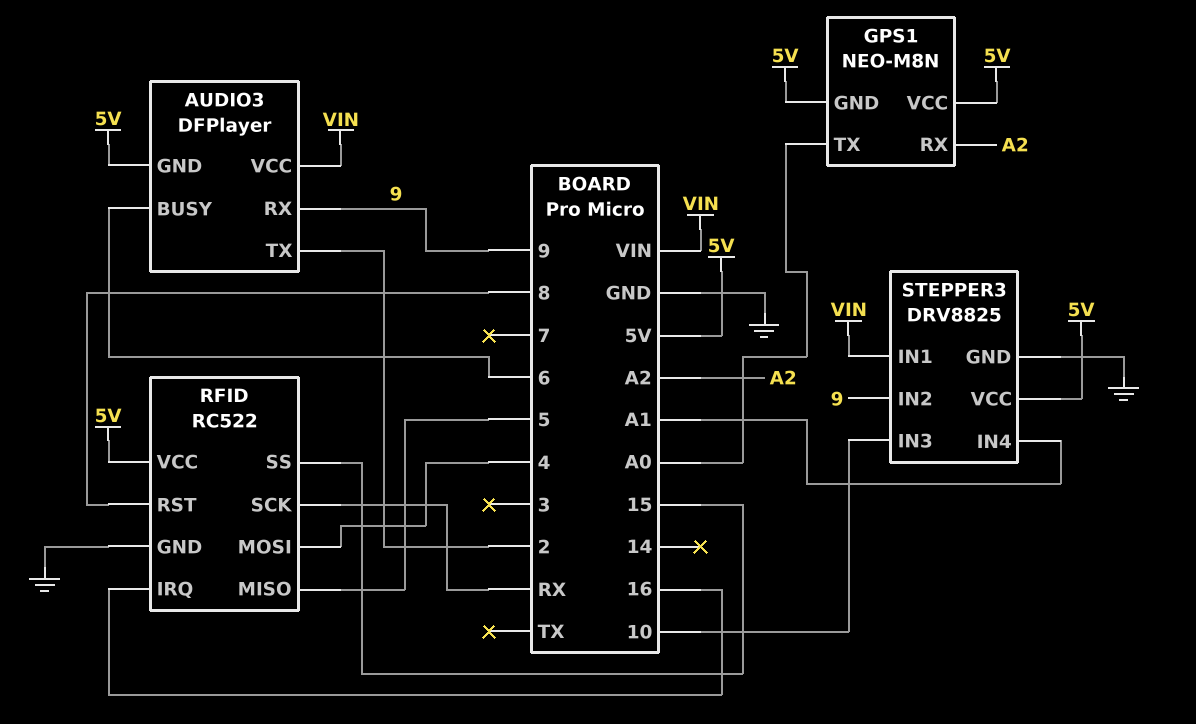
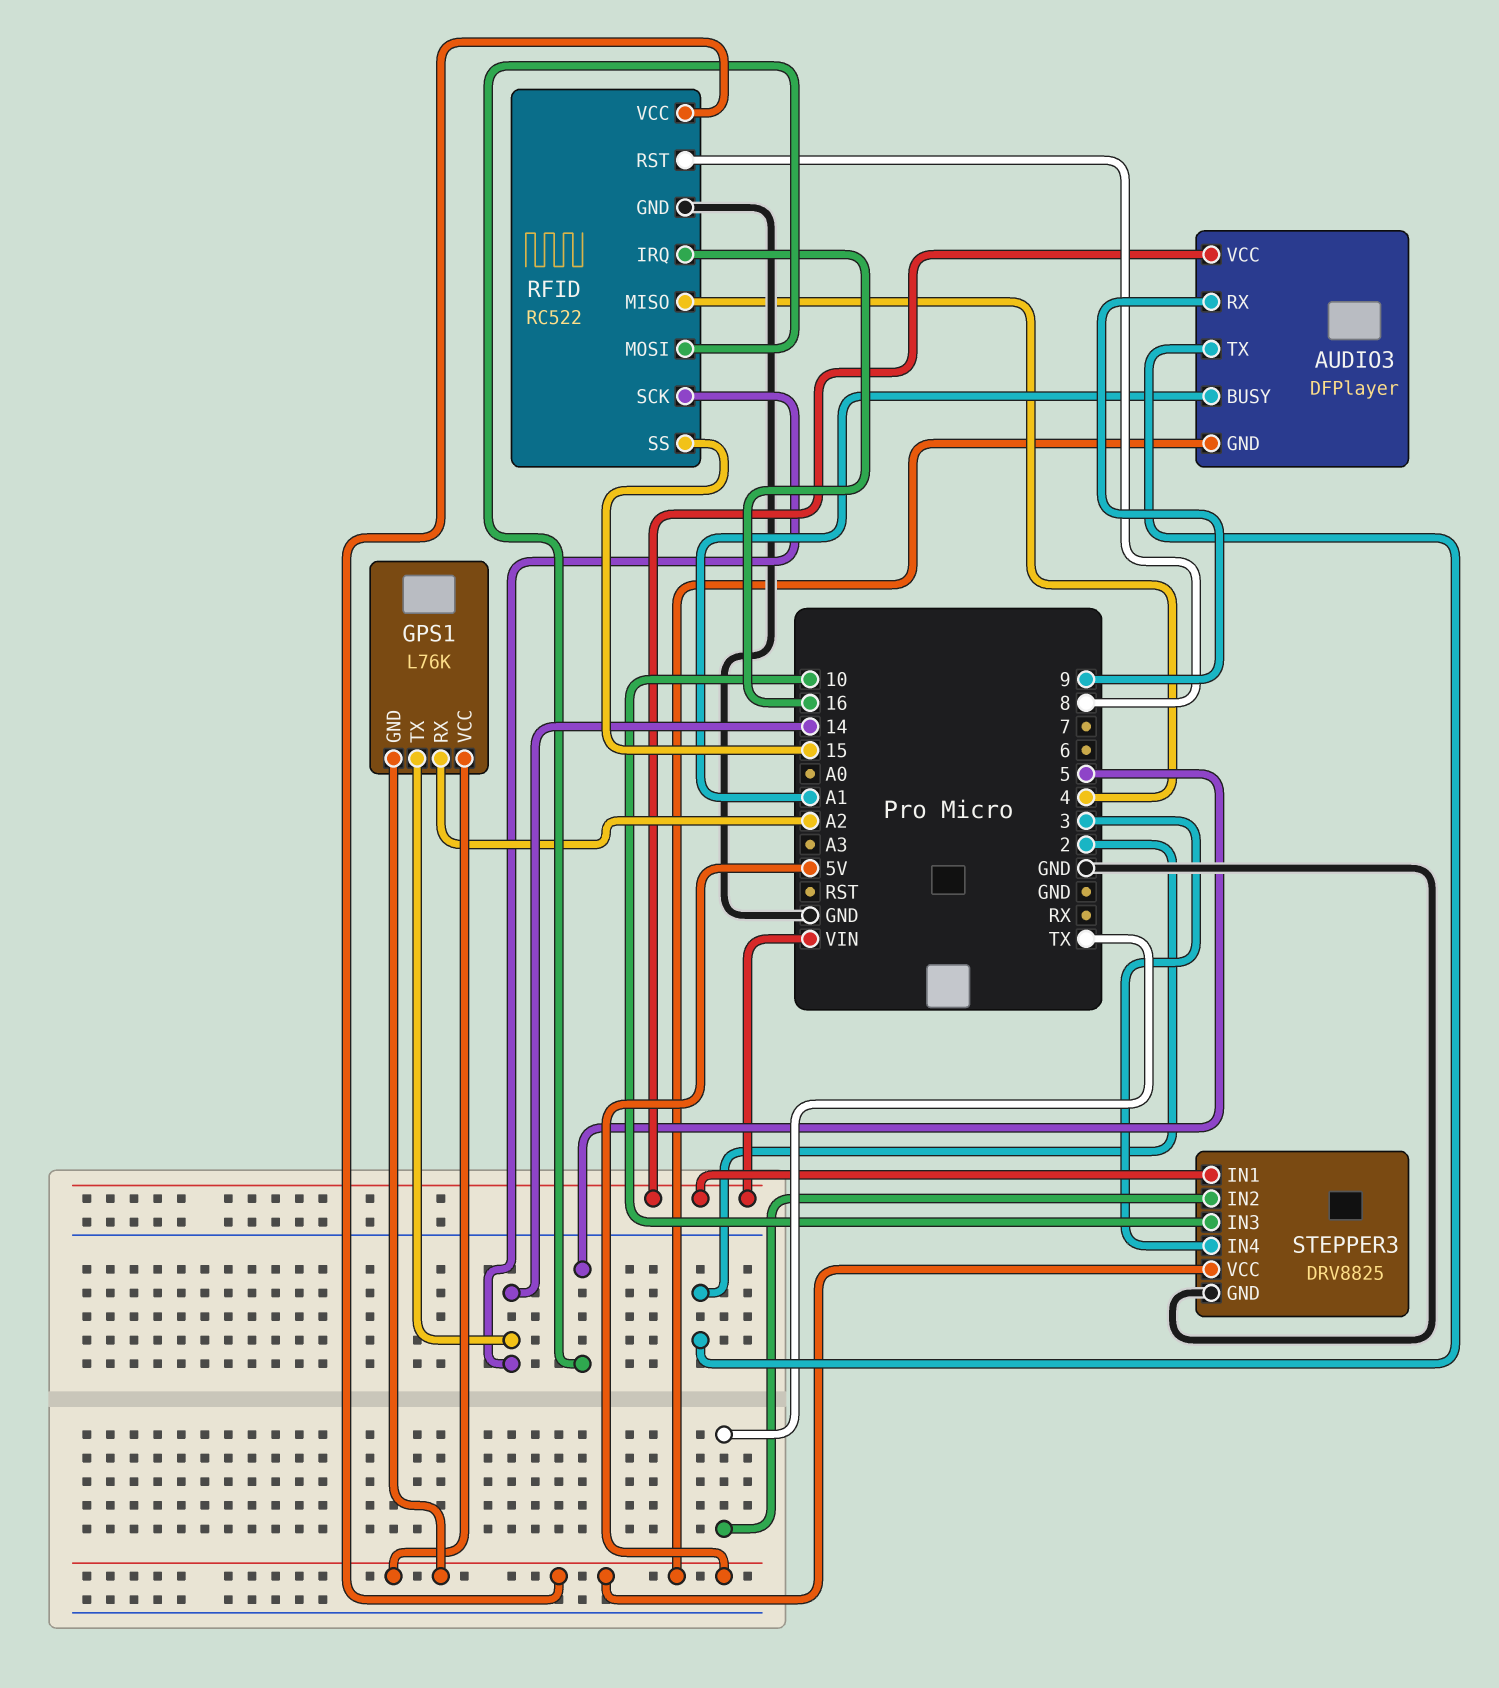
AUDIO3 pin BUSY: 6 -> A1
GPS1: NEO-M8N -> L76K
GPS1 pin TX: A0 -> 14
RFID pin MISO: 5 -> 4
RFID pin MOSI: 4 -> 5
RFID pin SCK: RX -> 14
STEPPER3 pin IN2: 9 -> TX
STEPPER3 pin IN4: A1 -> 3

